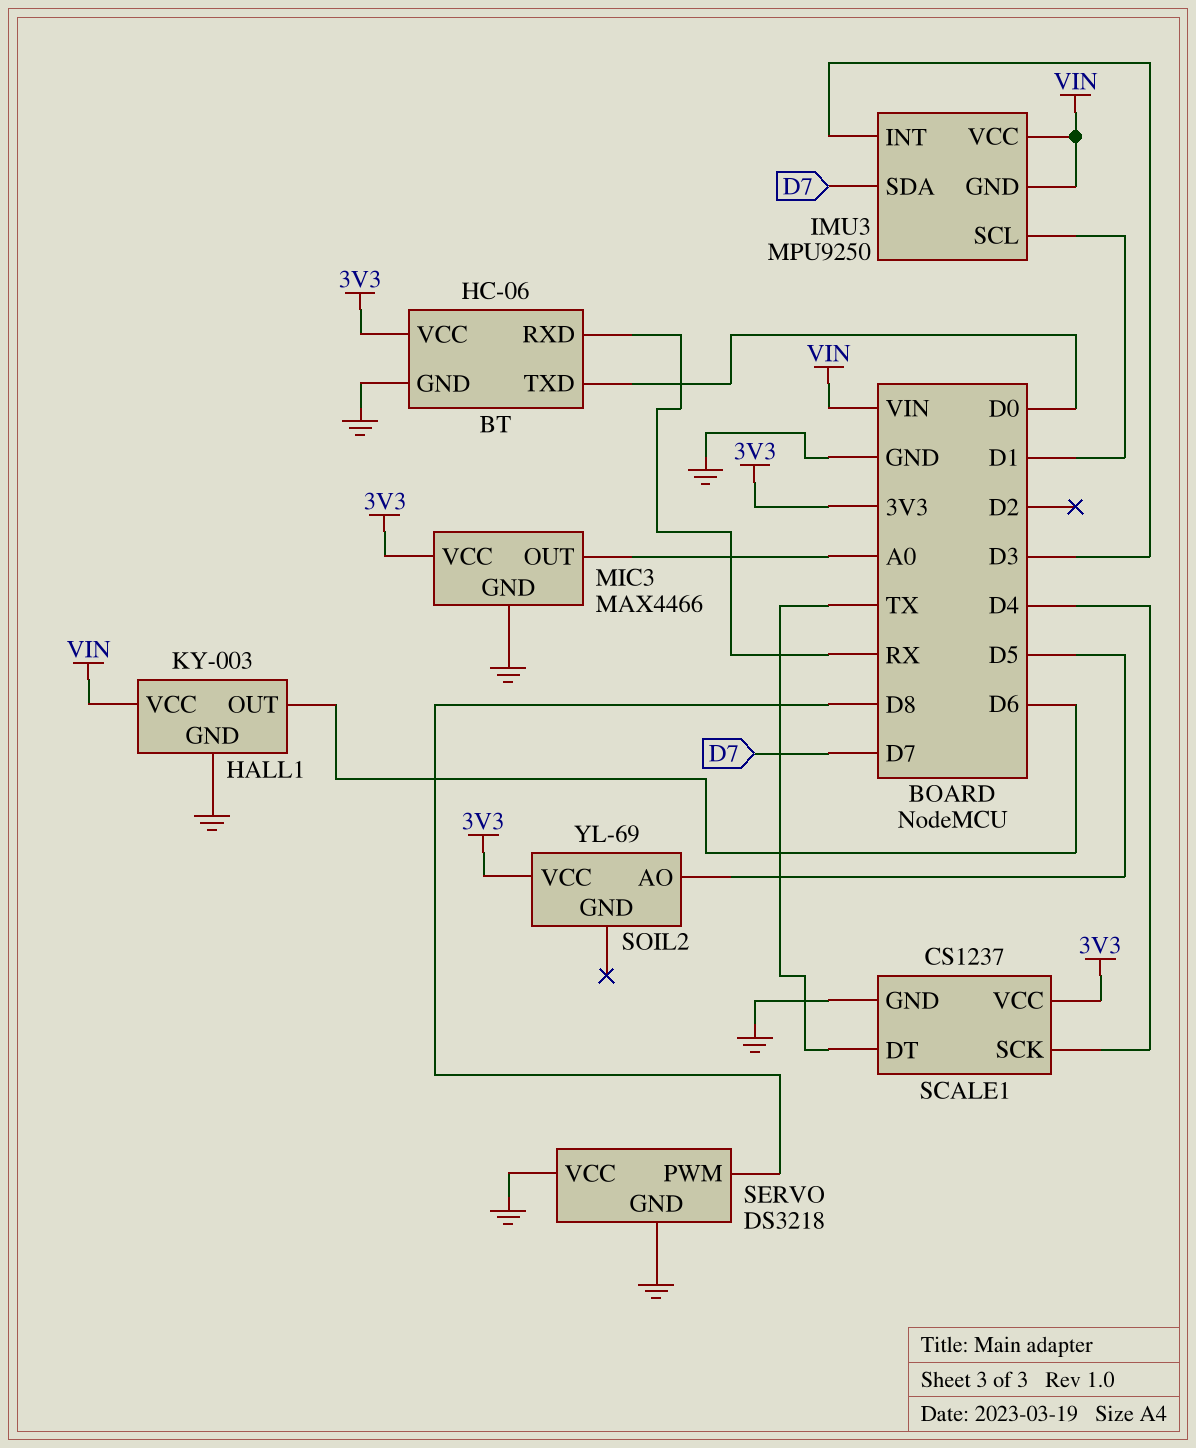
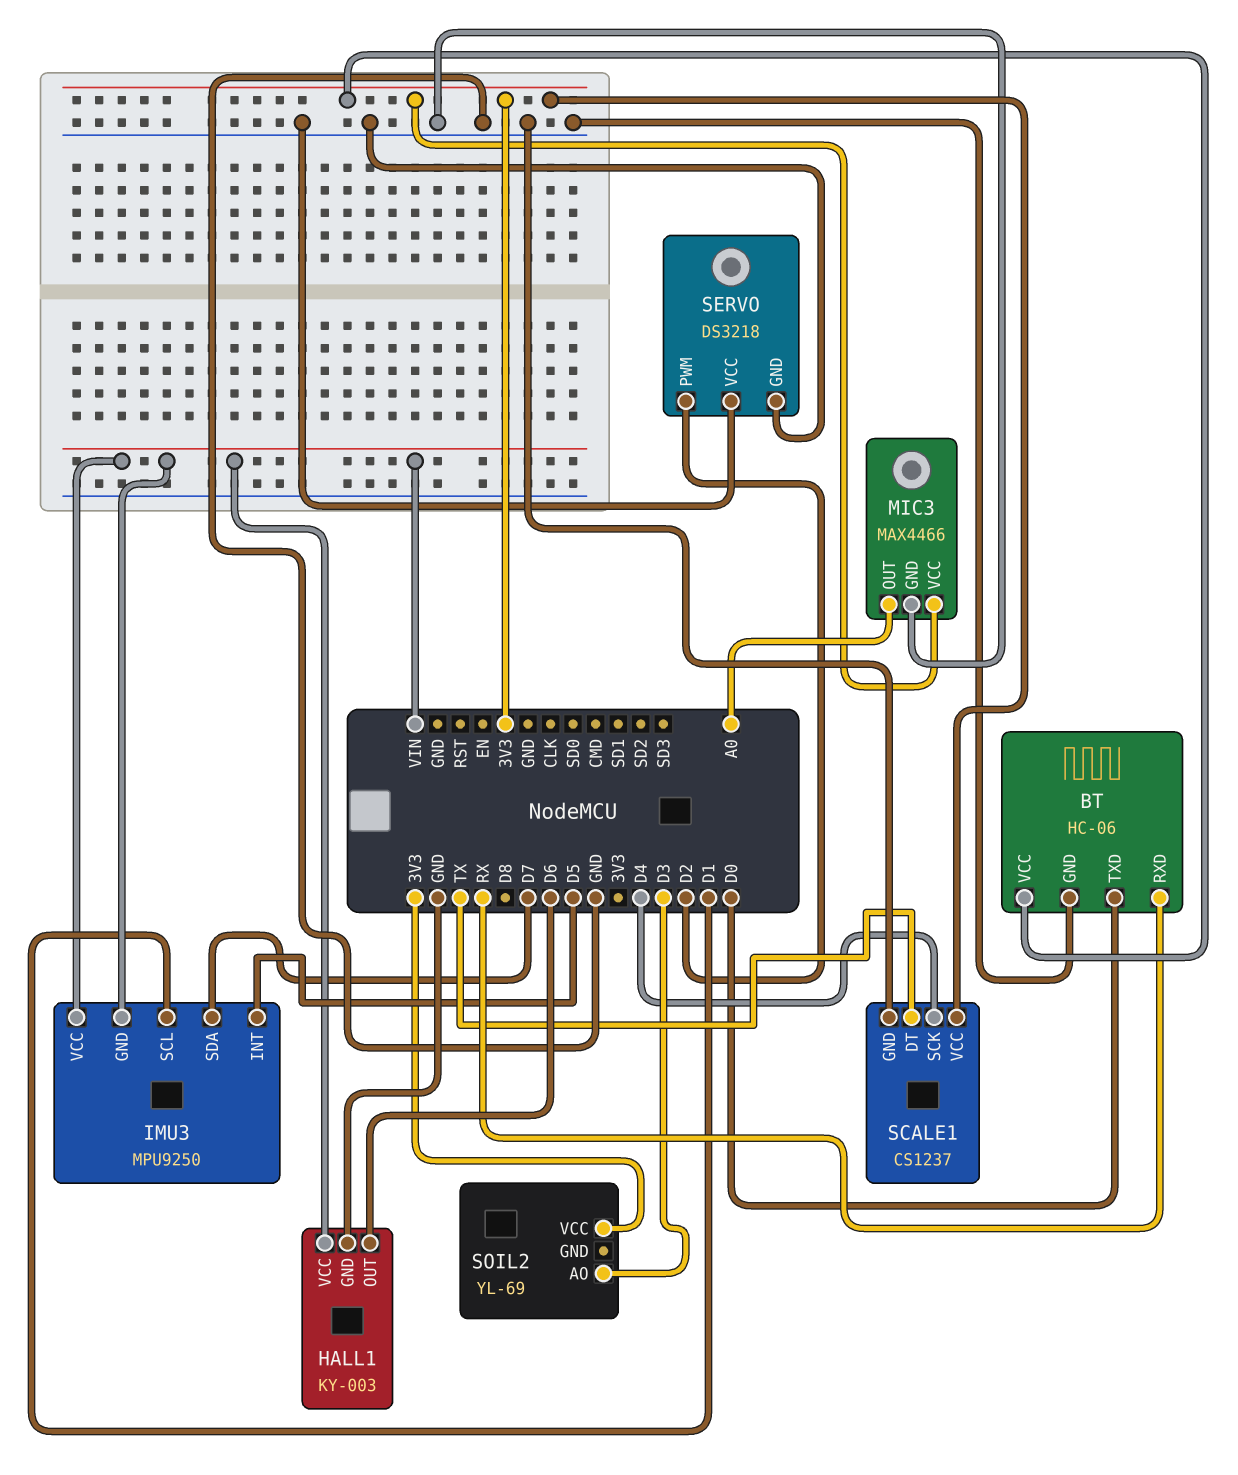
IMU3 pin INT: D3 -> D5
SERVO pin PWM: D8 -> D2
SOIL2 pin AO: D5 -> D3

